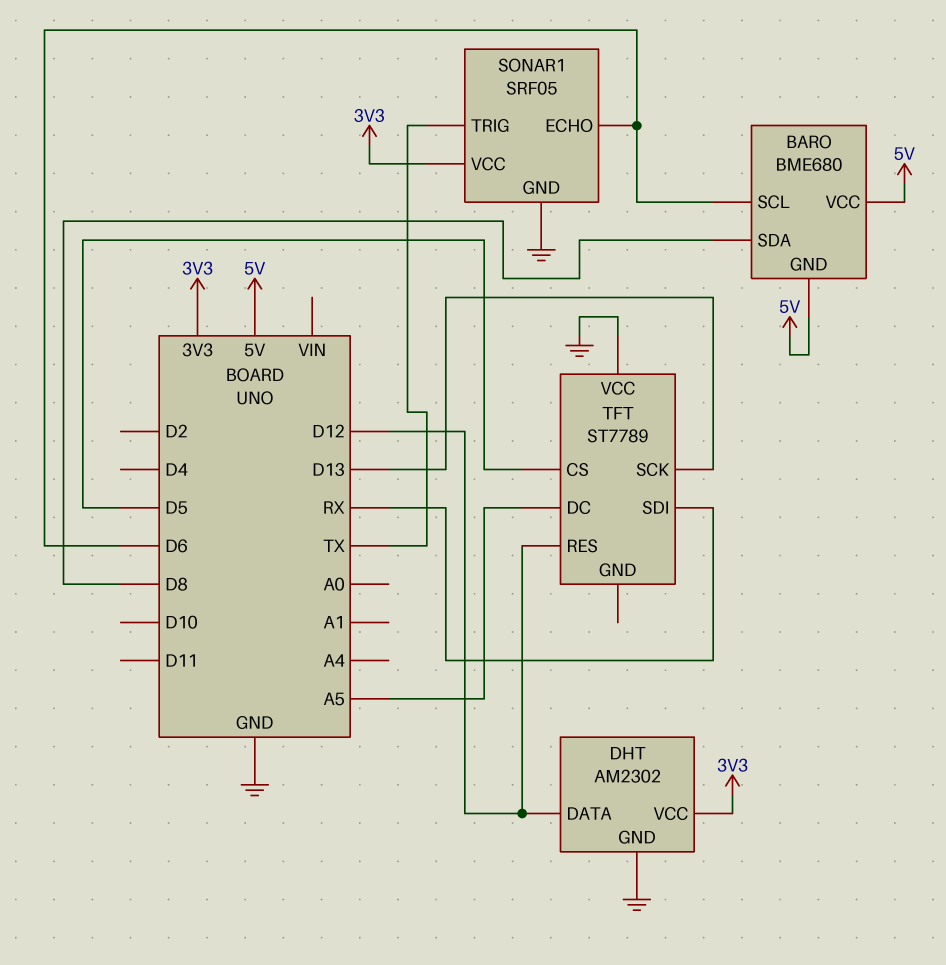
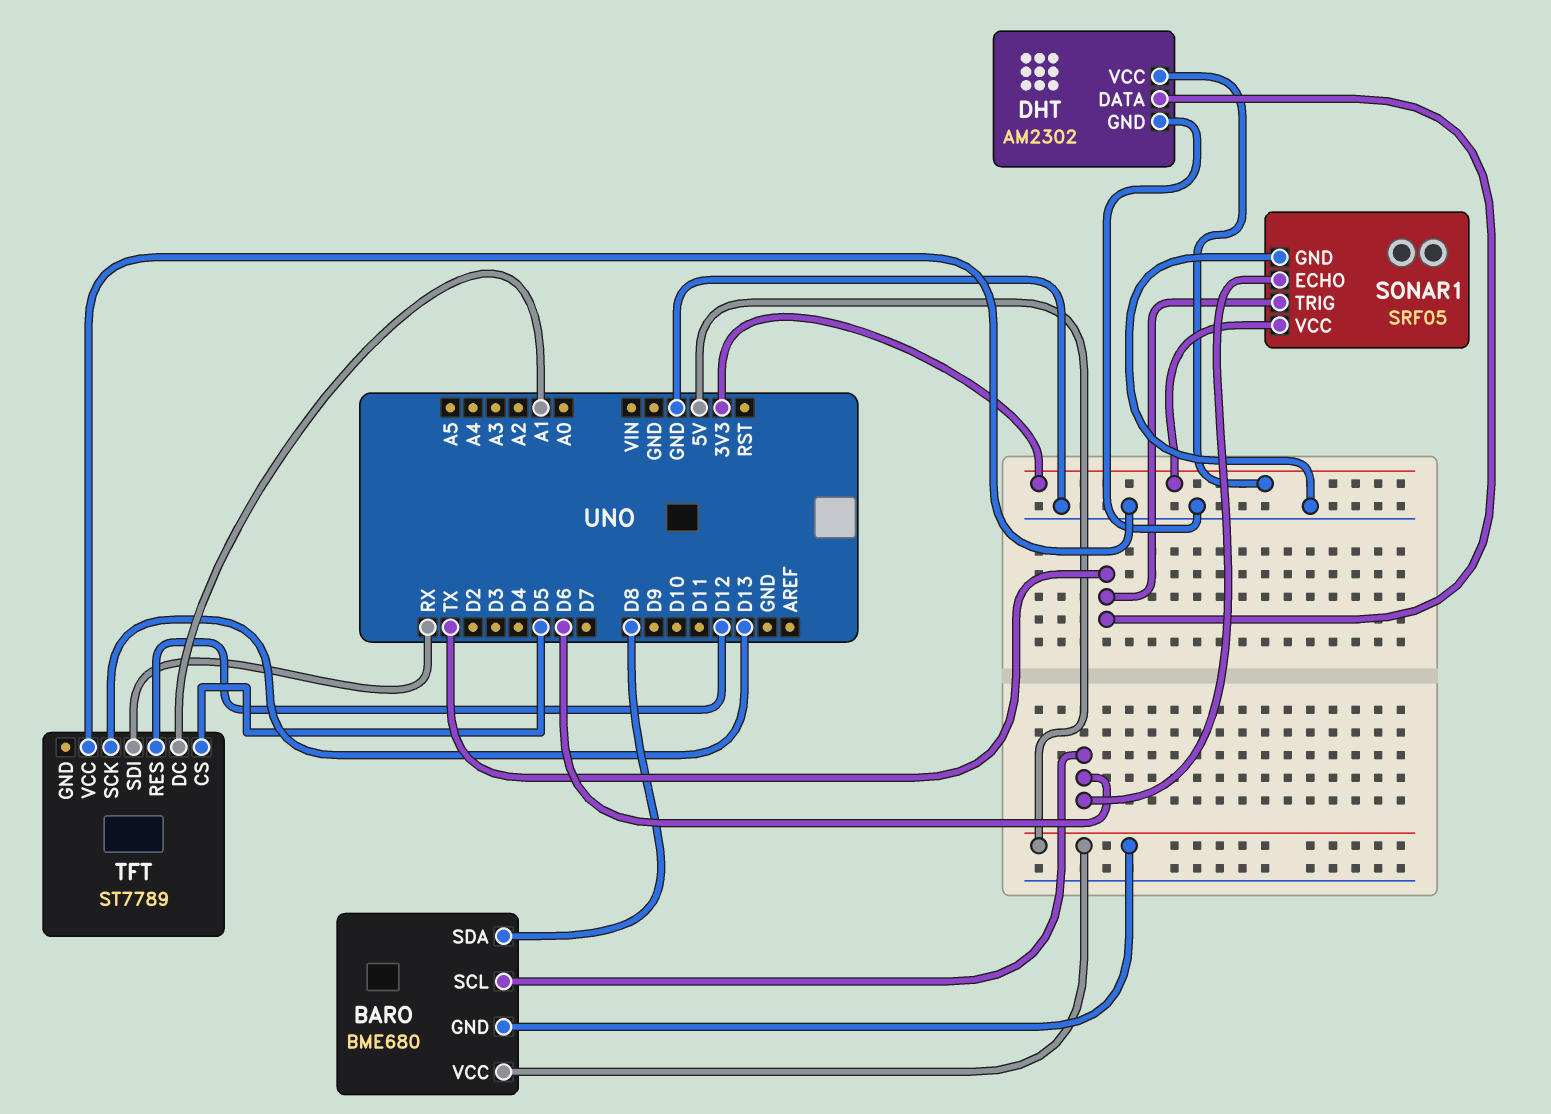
DHT pin DATA: D12 -> TX
TFT pin DC: A5 -> A1

